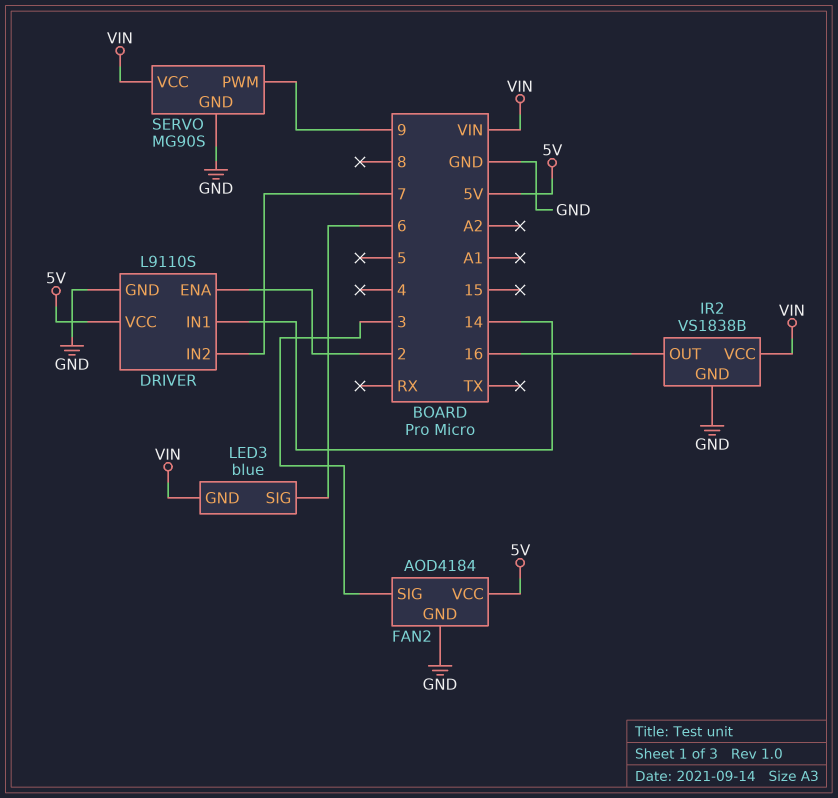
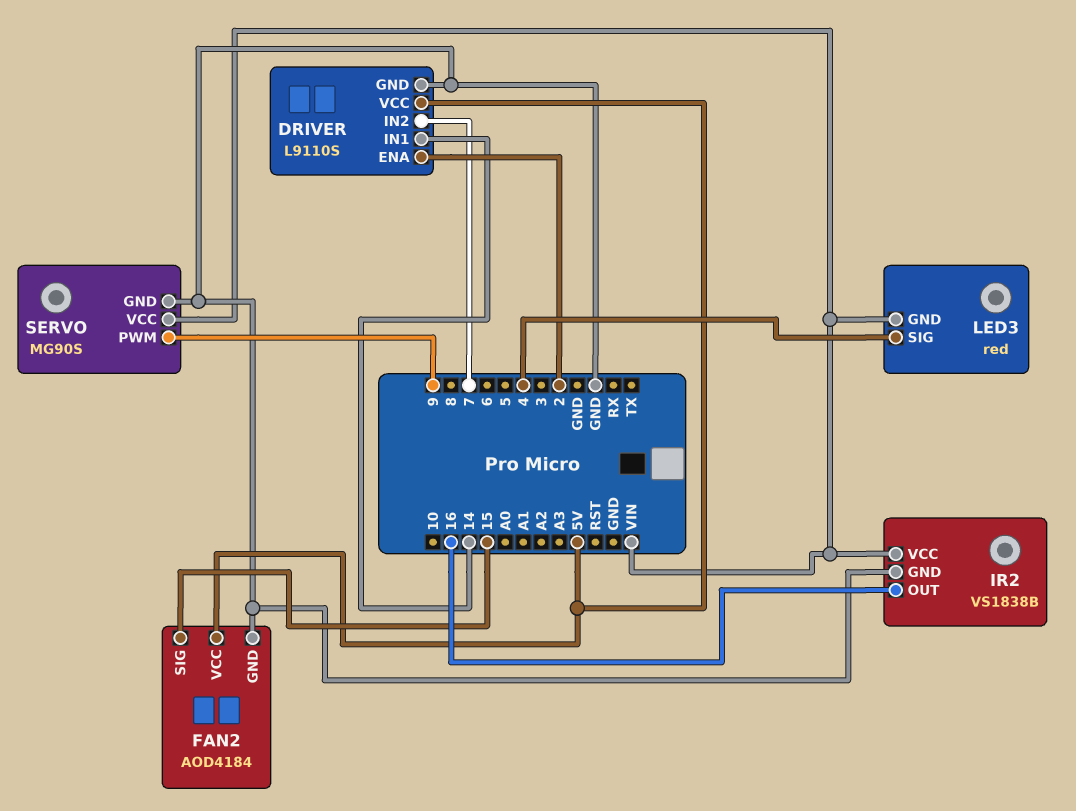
FAN2 pin SIG: 3 -> 15
LED3: blue -> red
LED3 pin SIG: 6 -> 4

